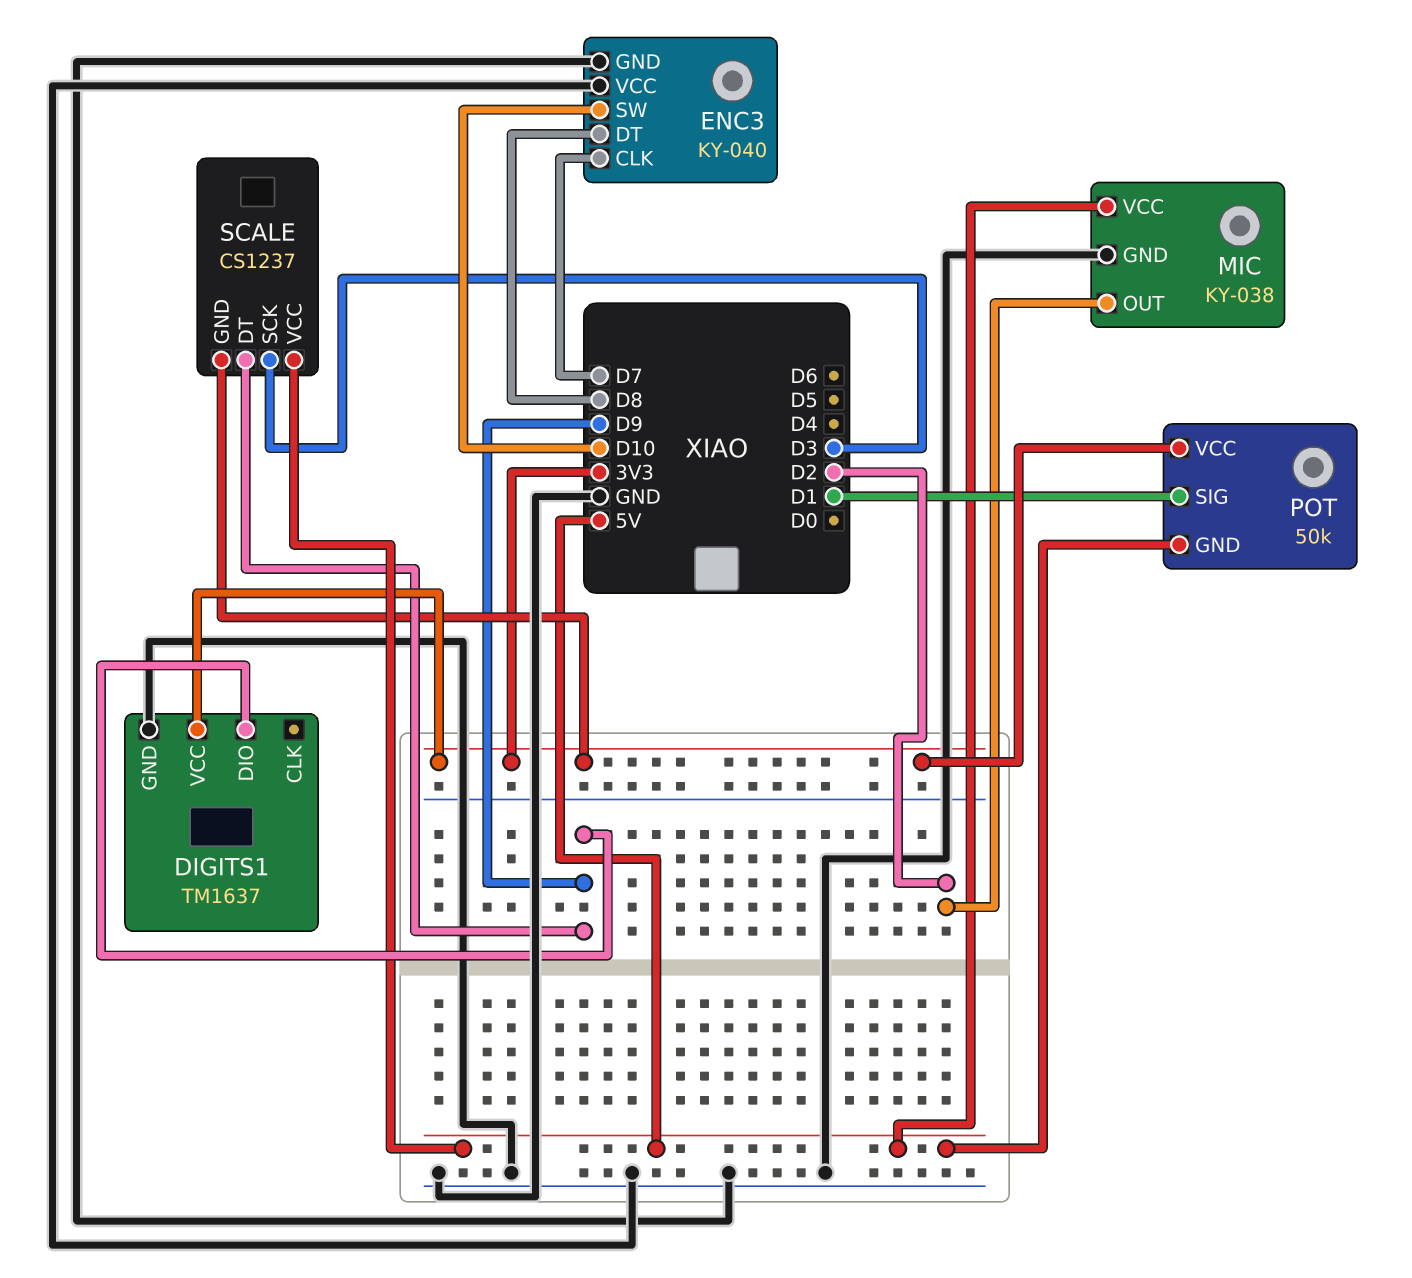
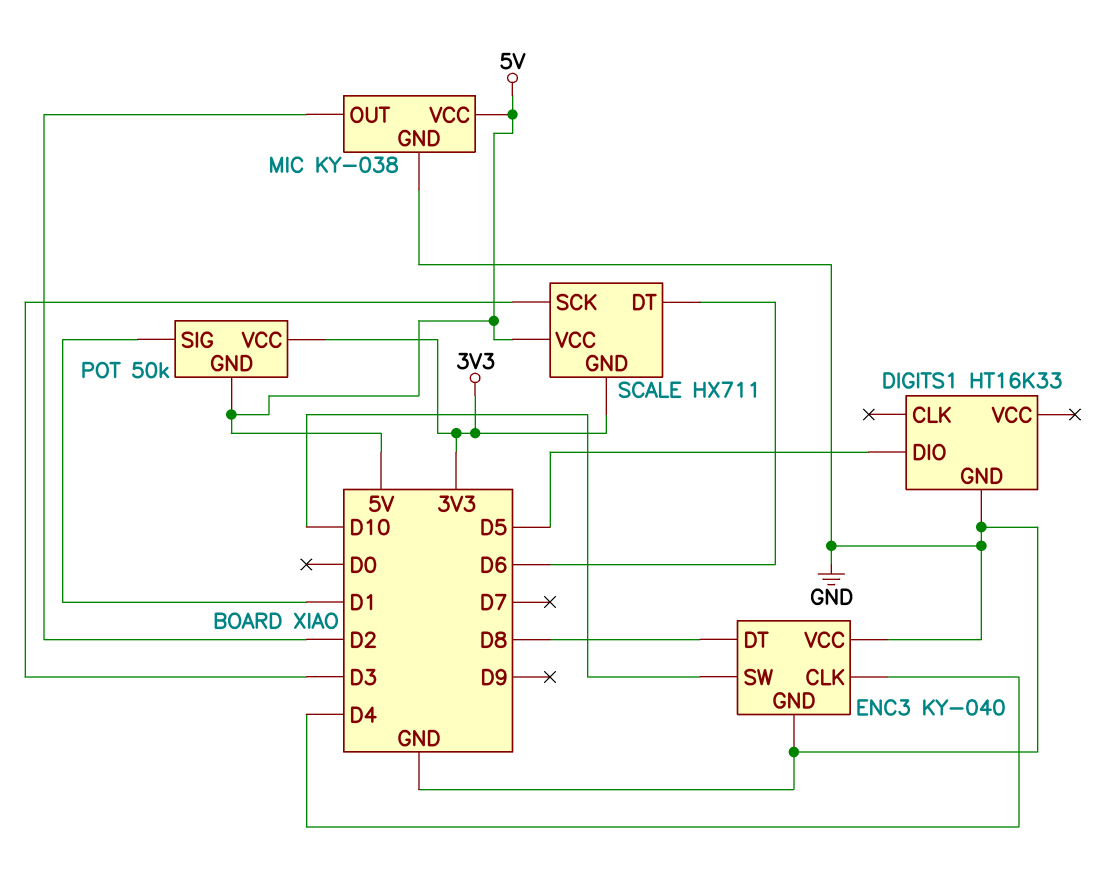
DIGITS1: TM1637 -> HT16K33
DIGITS1 pin DIO: D9 -> D5
DIGITS1 pin VCC: 3V3 -> none
ENC3 pin CLK: D7 -> D4
SCALE: CS1237 -> HX711
SCALE pin DT: D9 -> D6

